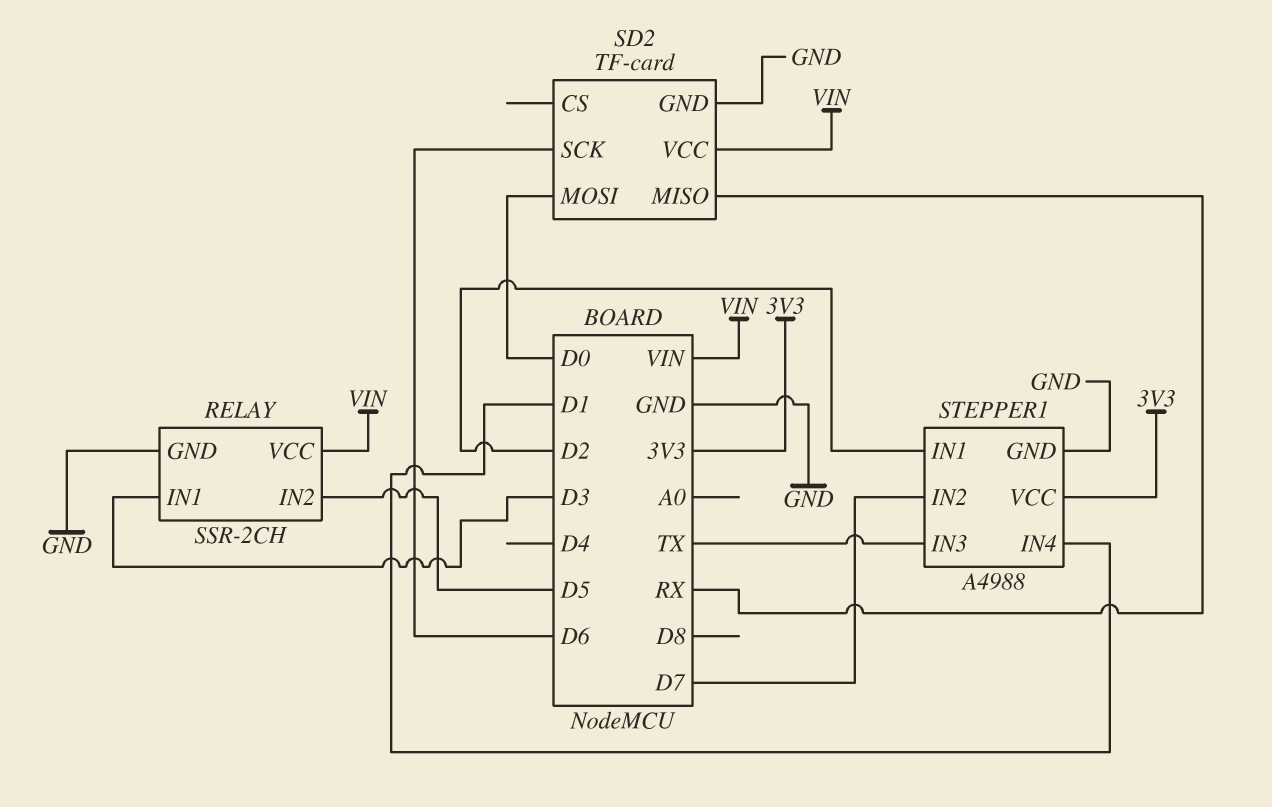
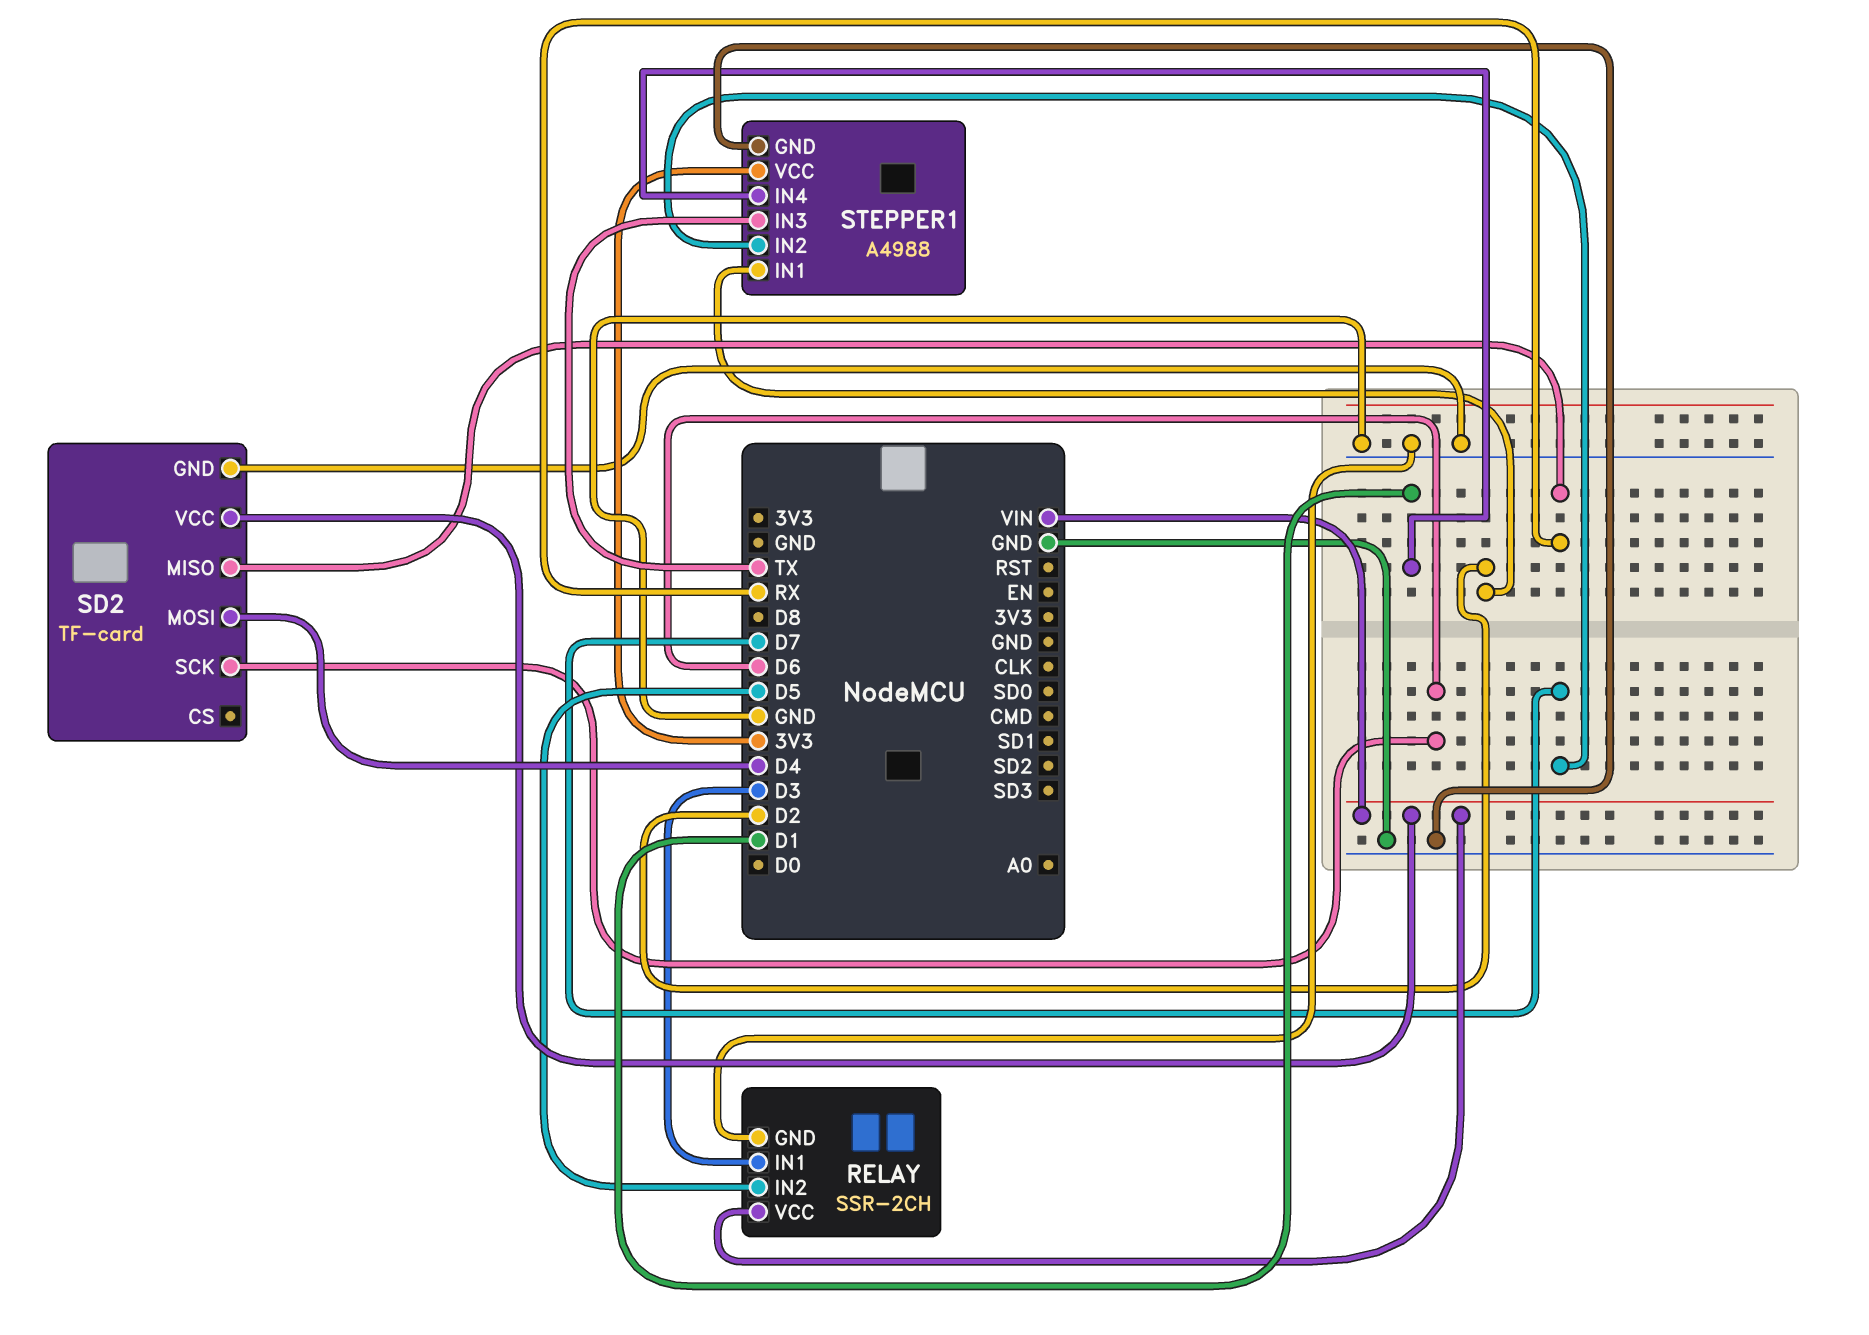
SD2 pin MOSI: D0 -> D4

